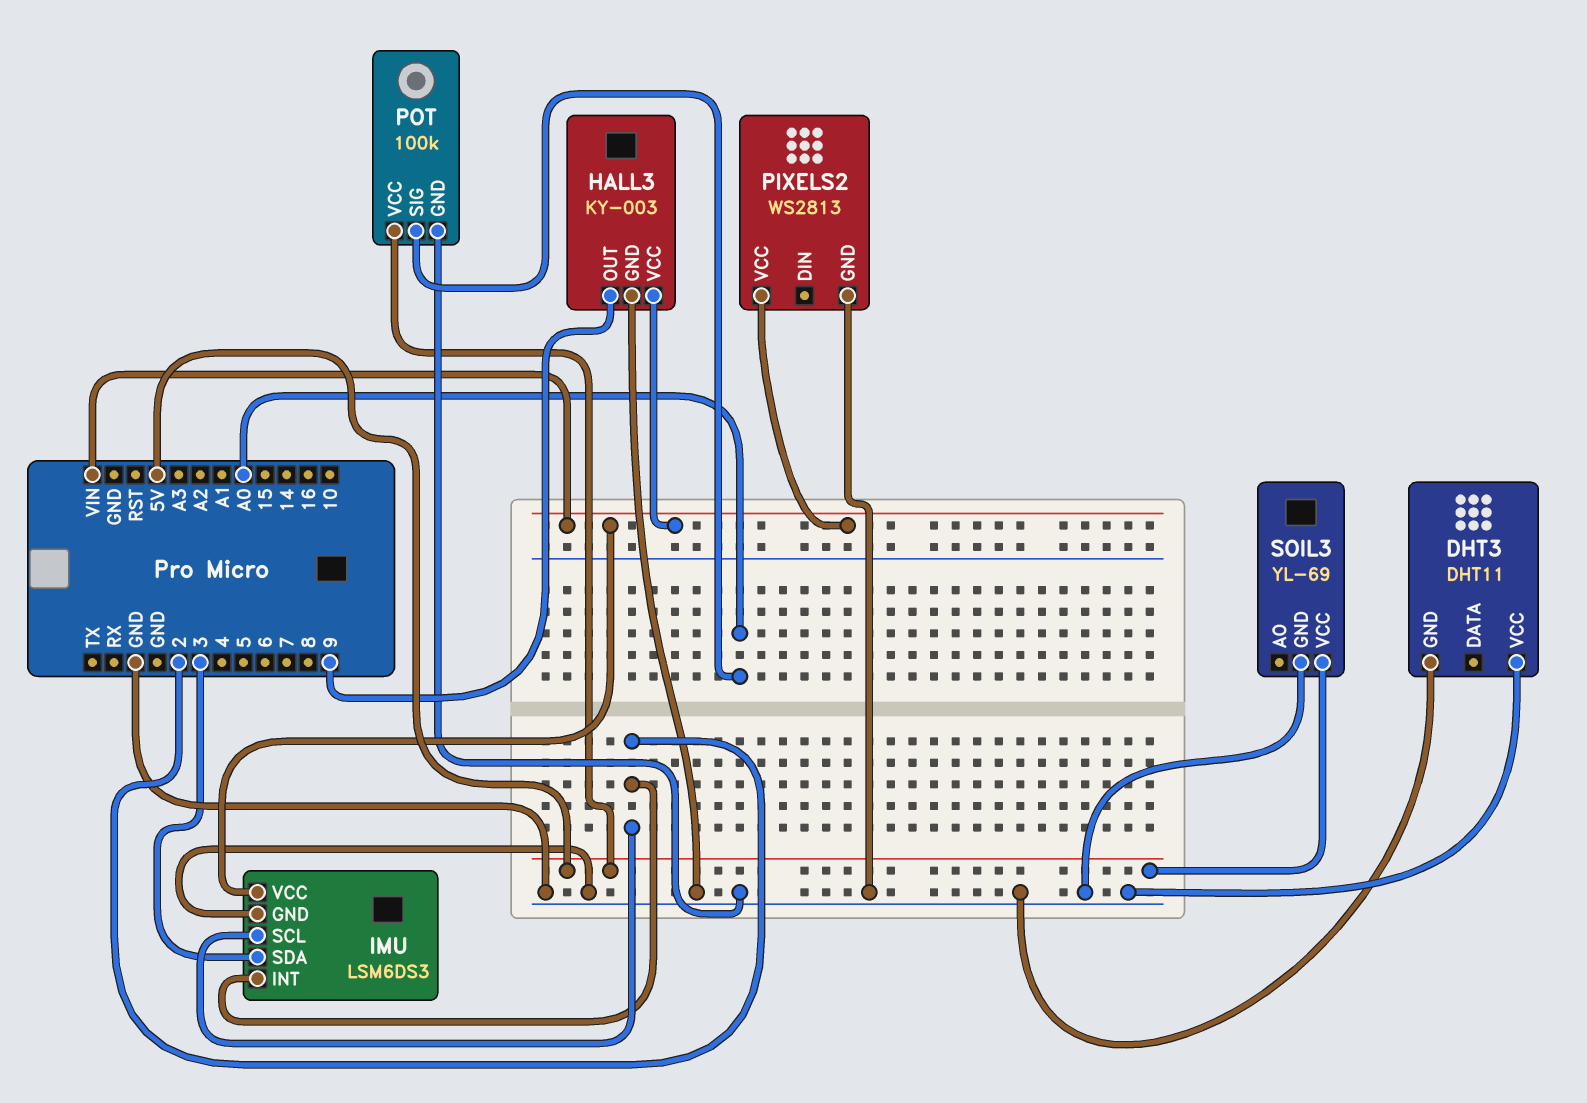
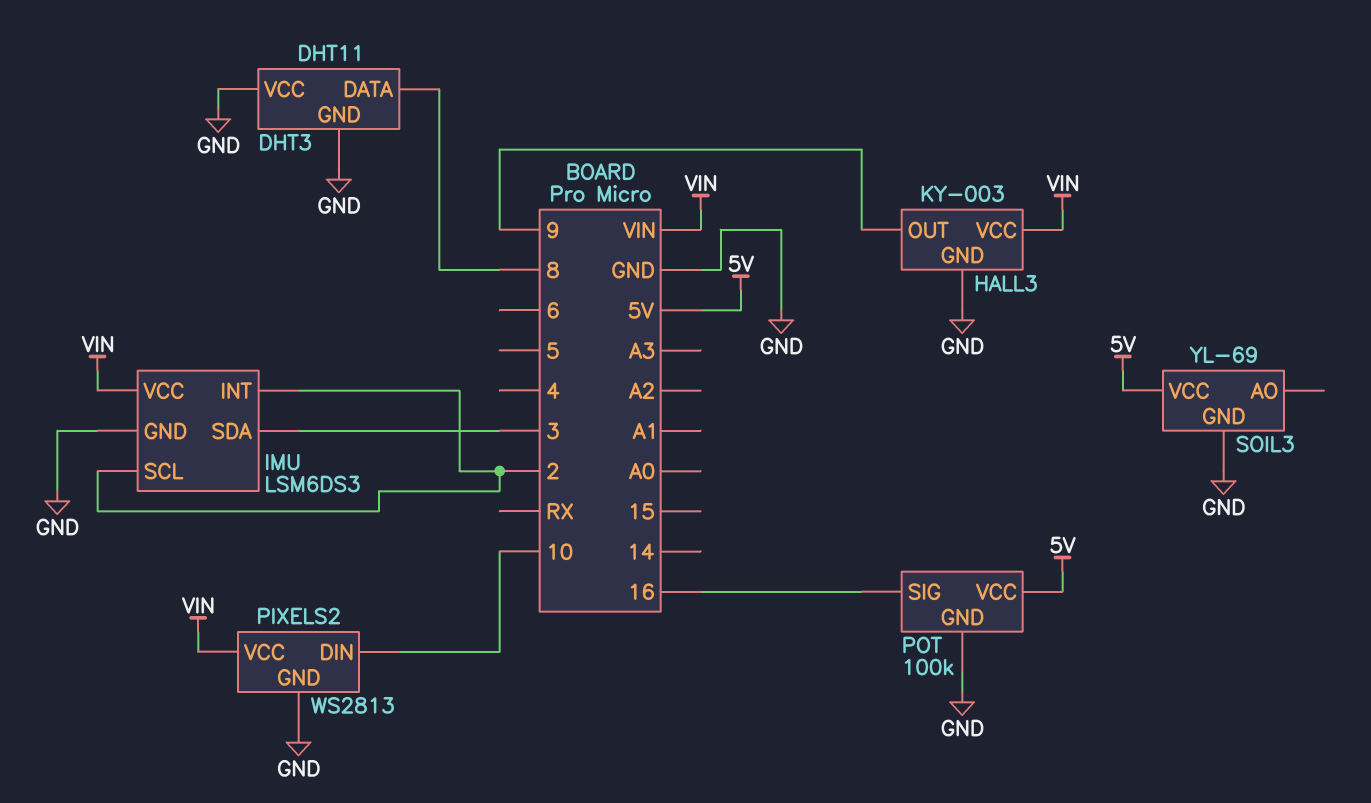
DHT3 pin DATA: none -> 8
PIXELS2 pin DIN: none -> 10
POT pin SIG: A0 -> 16

